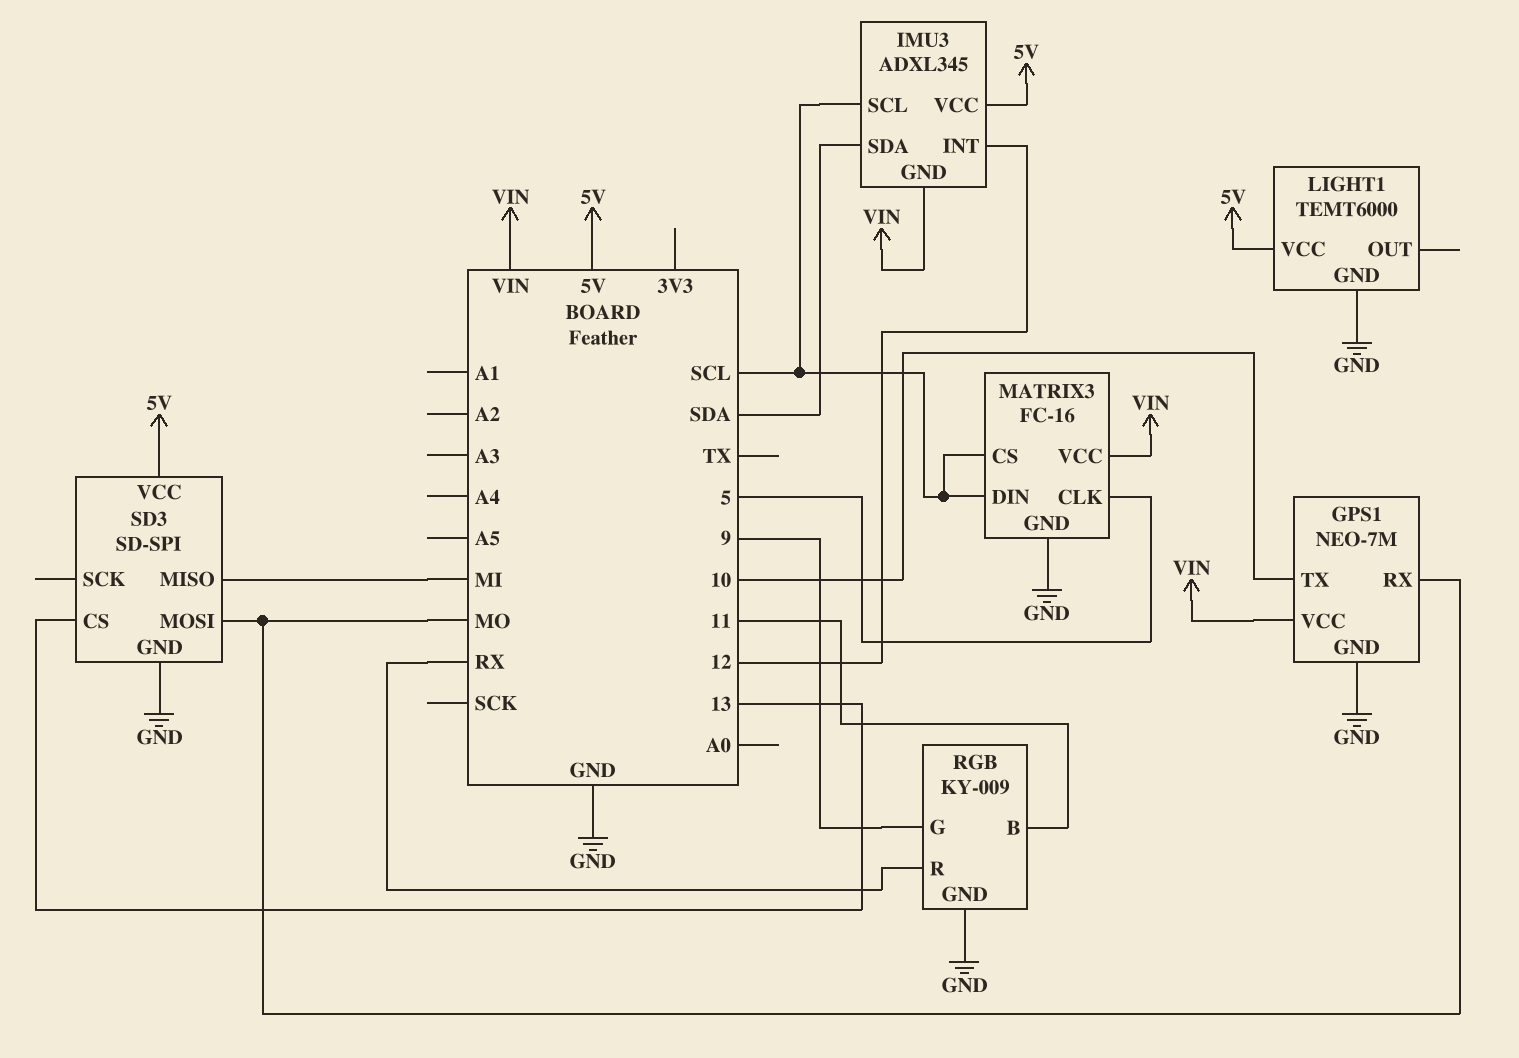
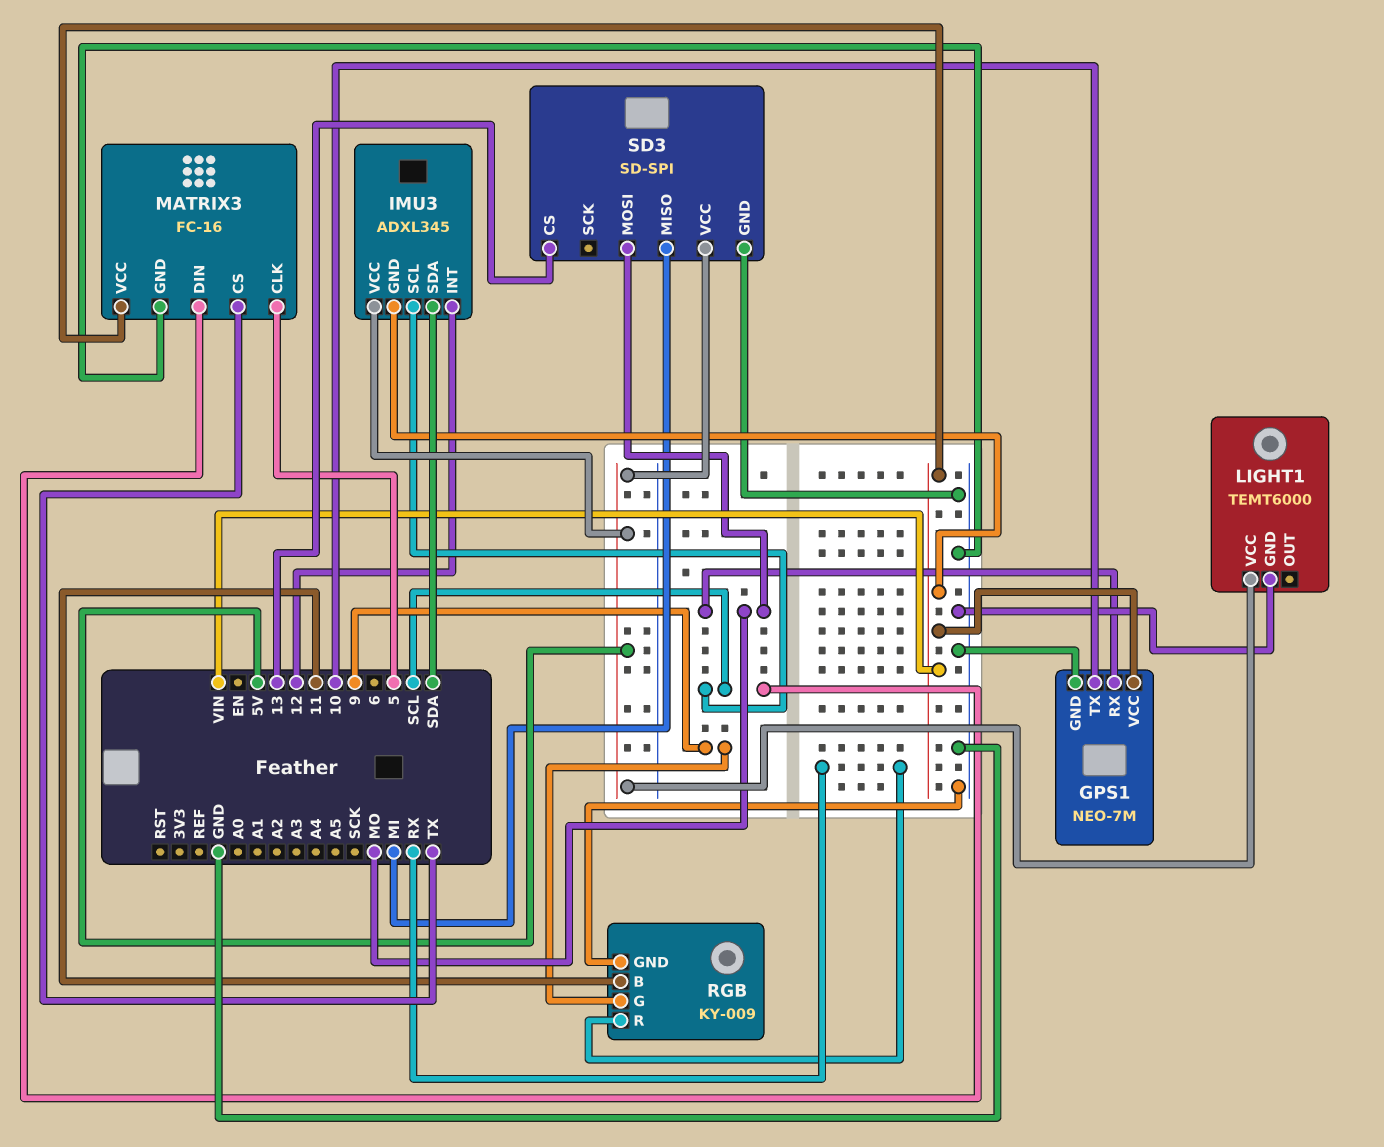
MATRIX3 pin CS: SCL -> TX

